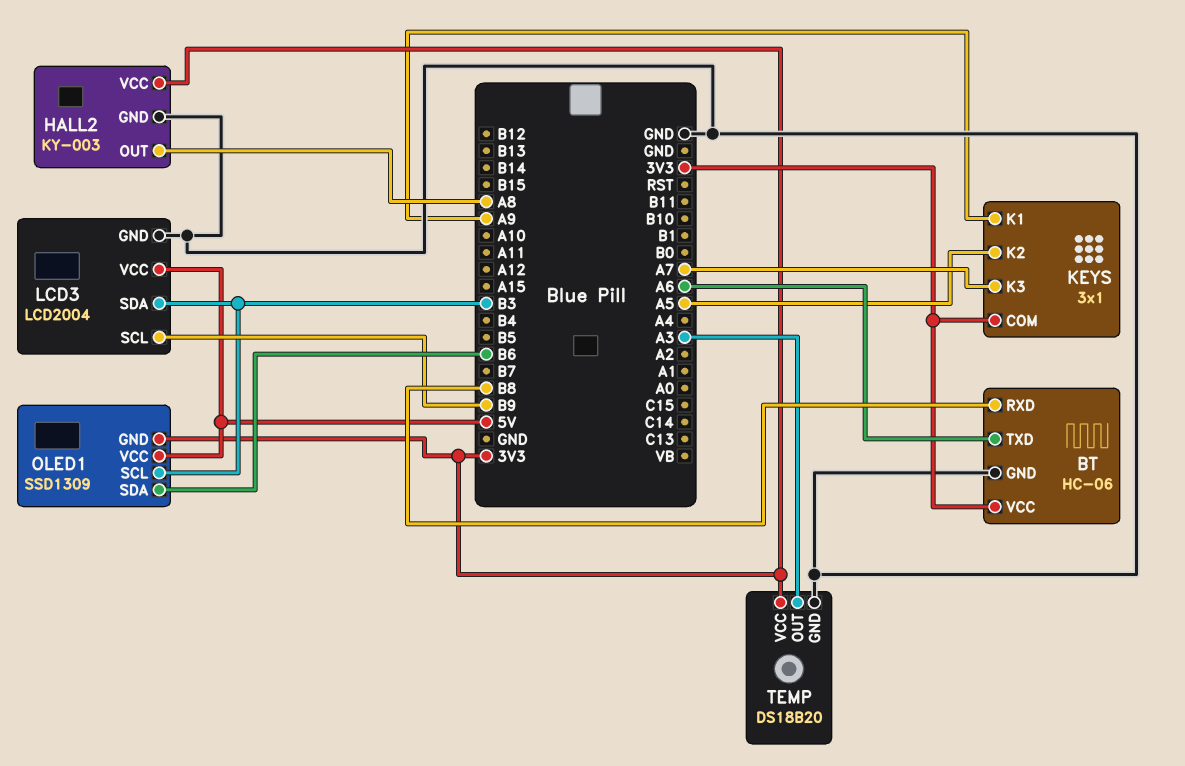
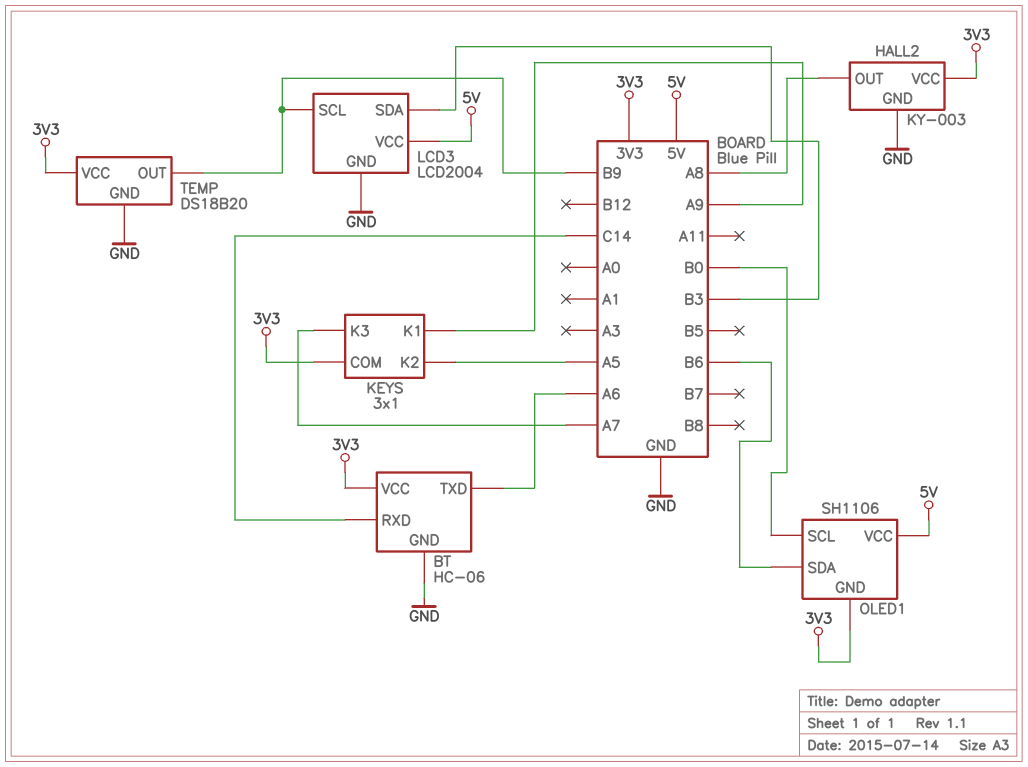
BT pin RXD: B8 -> C14
OLED1: SSD1309 -> SH1106
OLED1 pin SCL: B3 -> B0
TEMP pin OUT: A3 -> B9

